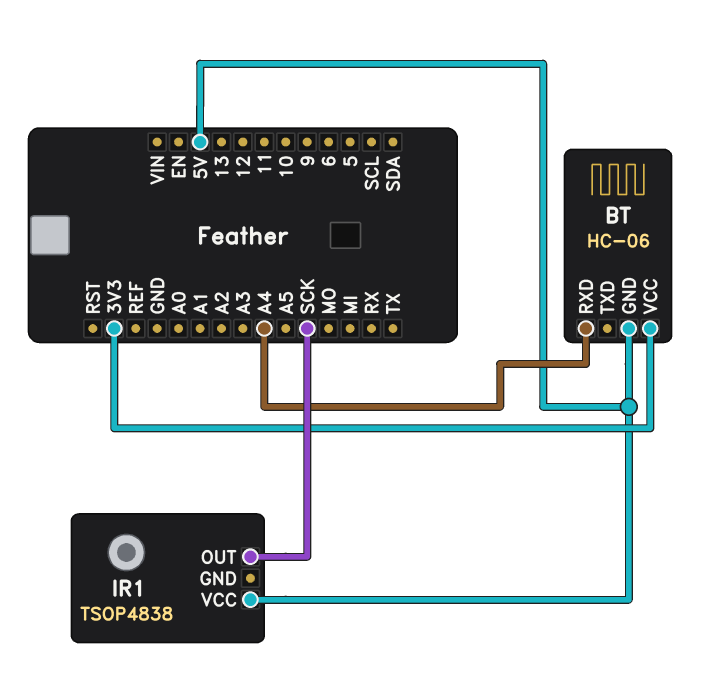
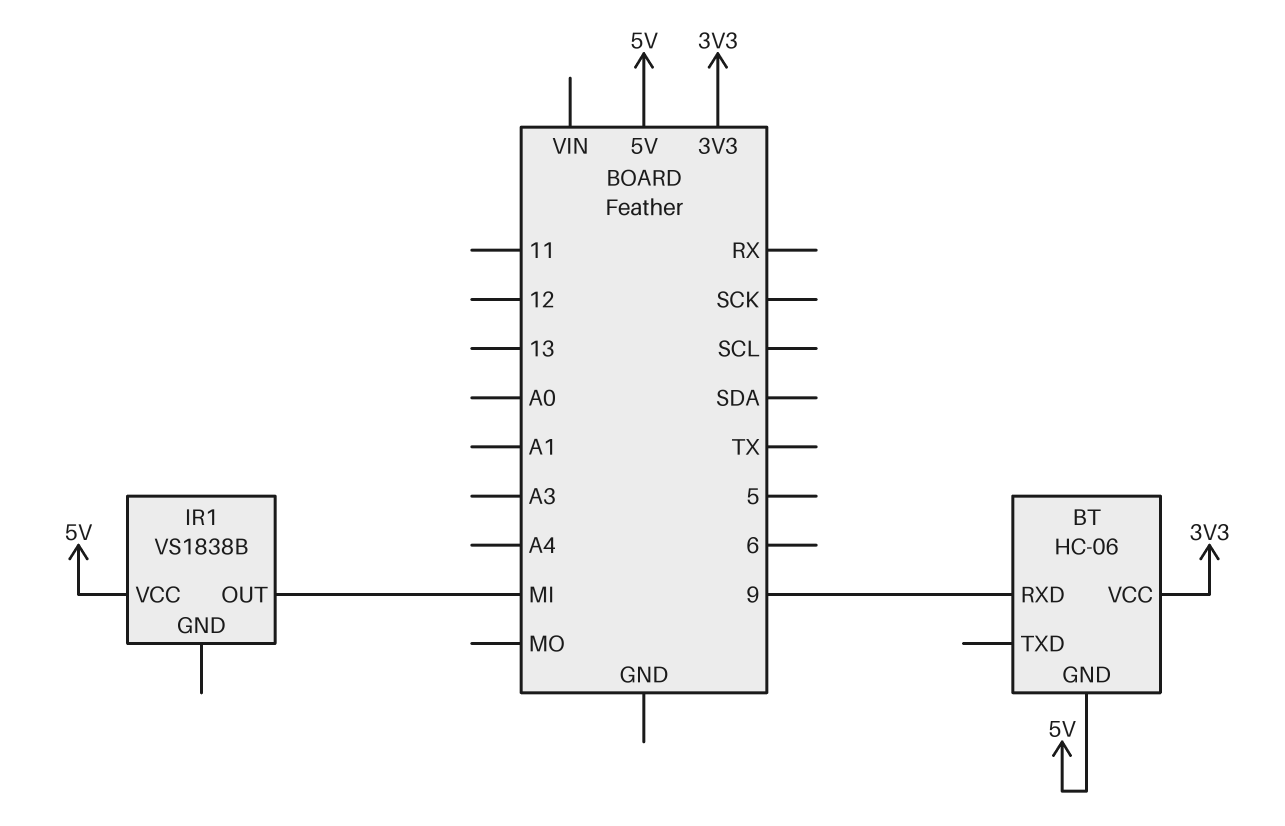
BT pin RXD: A4 -> 9
IR1: TSOP4838 -> VS1838B
IR1 pin OUT: SCK -> MI

